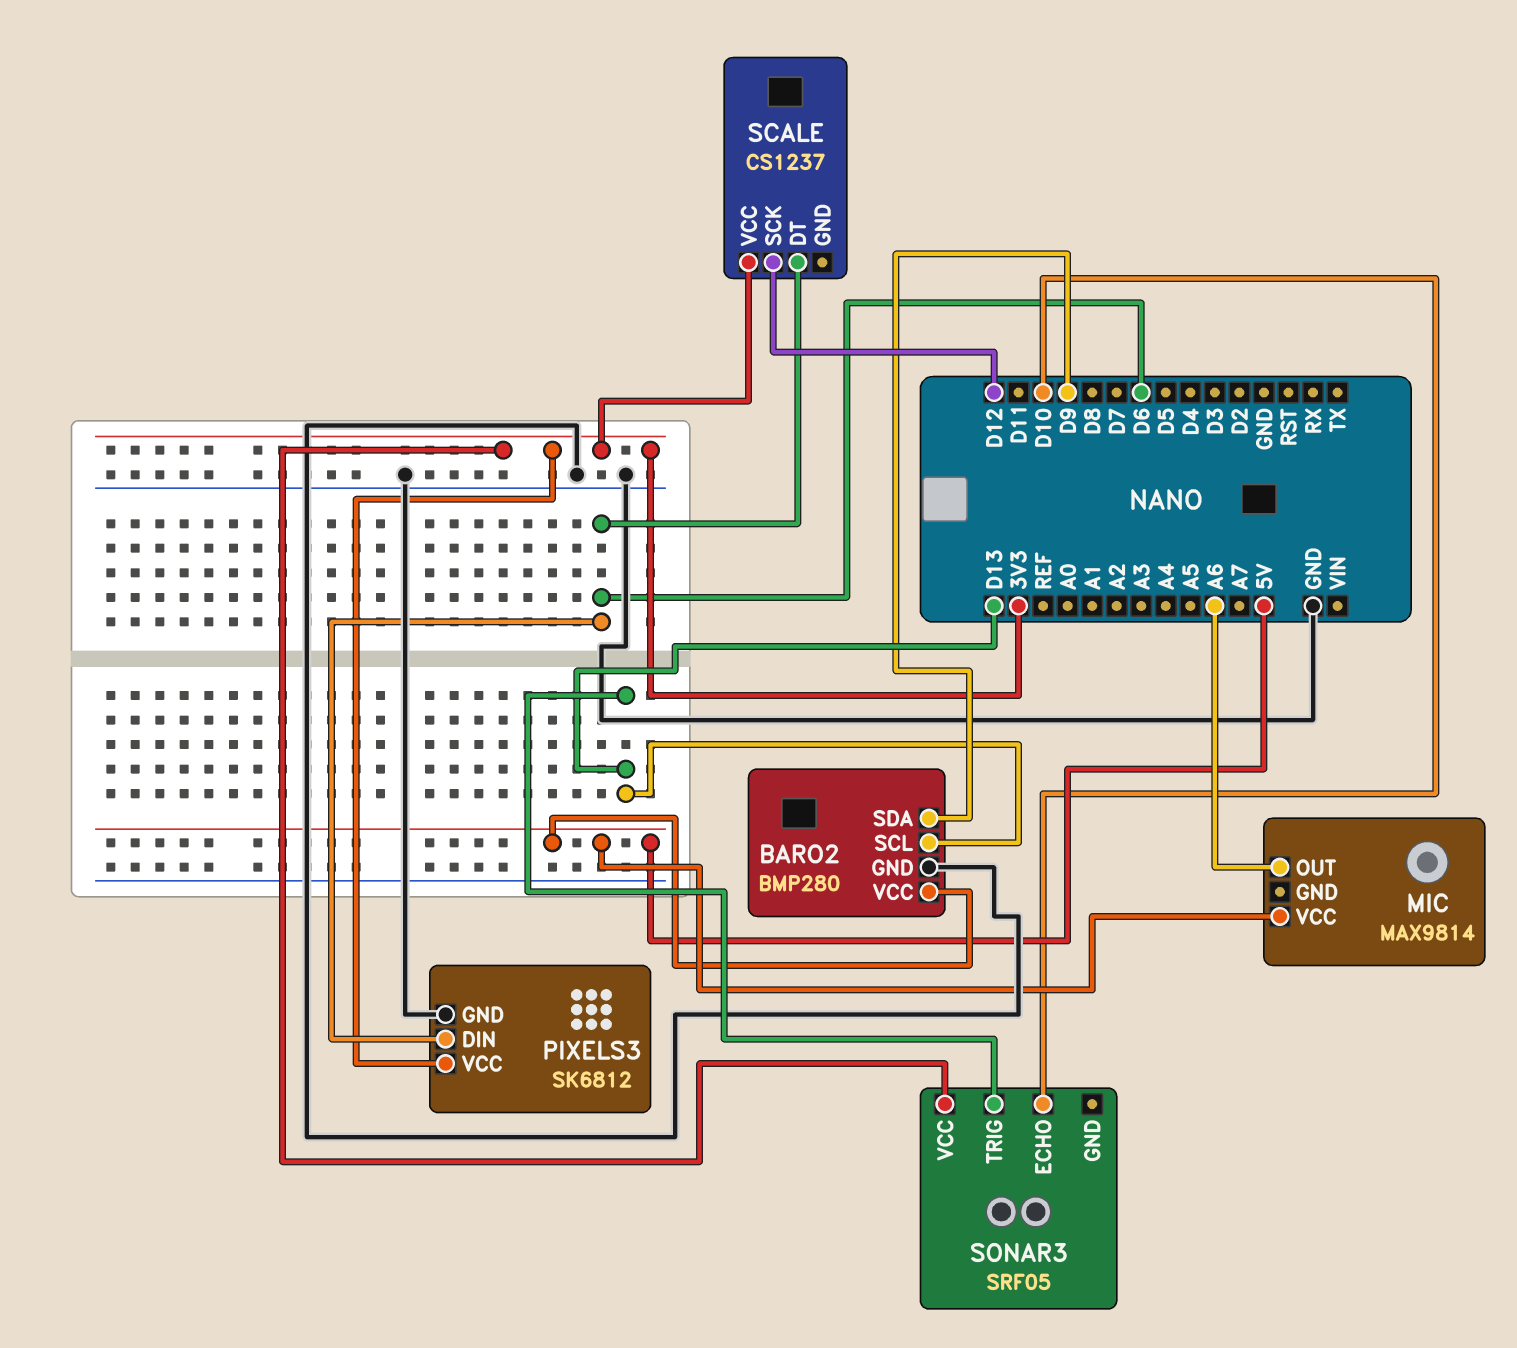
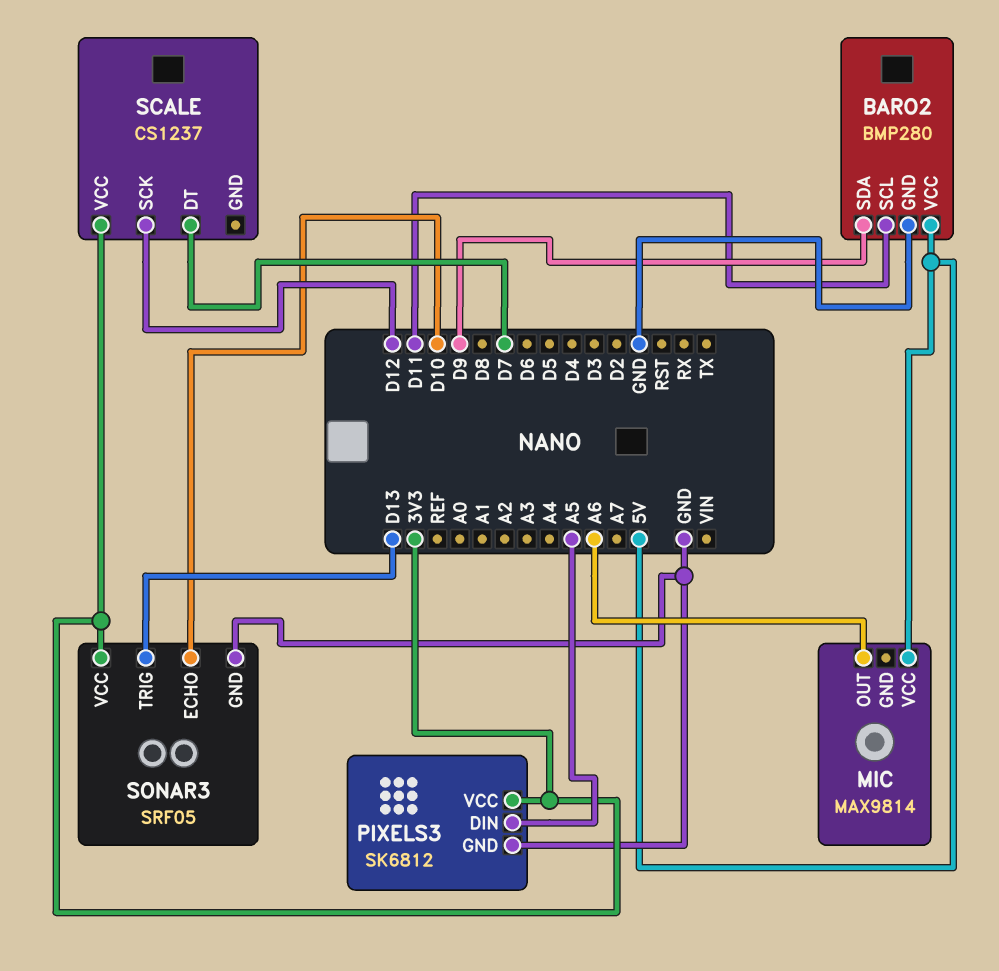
BARO2 pin SCL: D13 -> D11
PIXELS3 pin DIN: D6 -> A5
SCALE pin DT: D6 -> D7
SONAR3 pin GND: none -> GND

